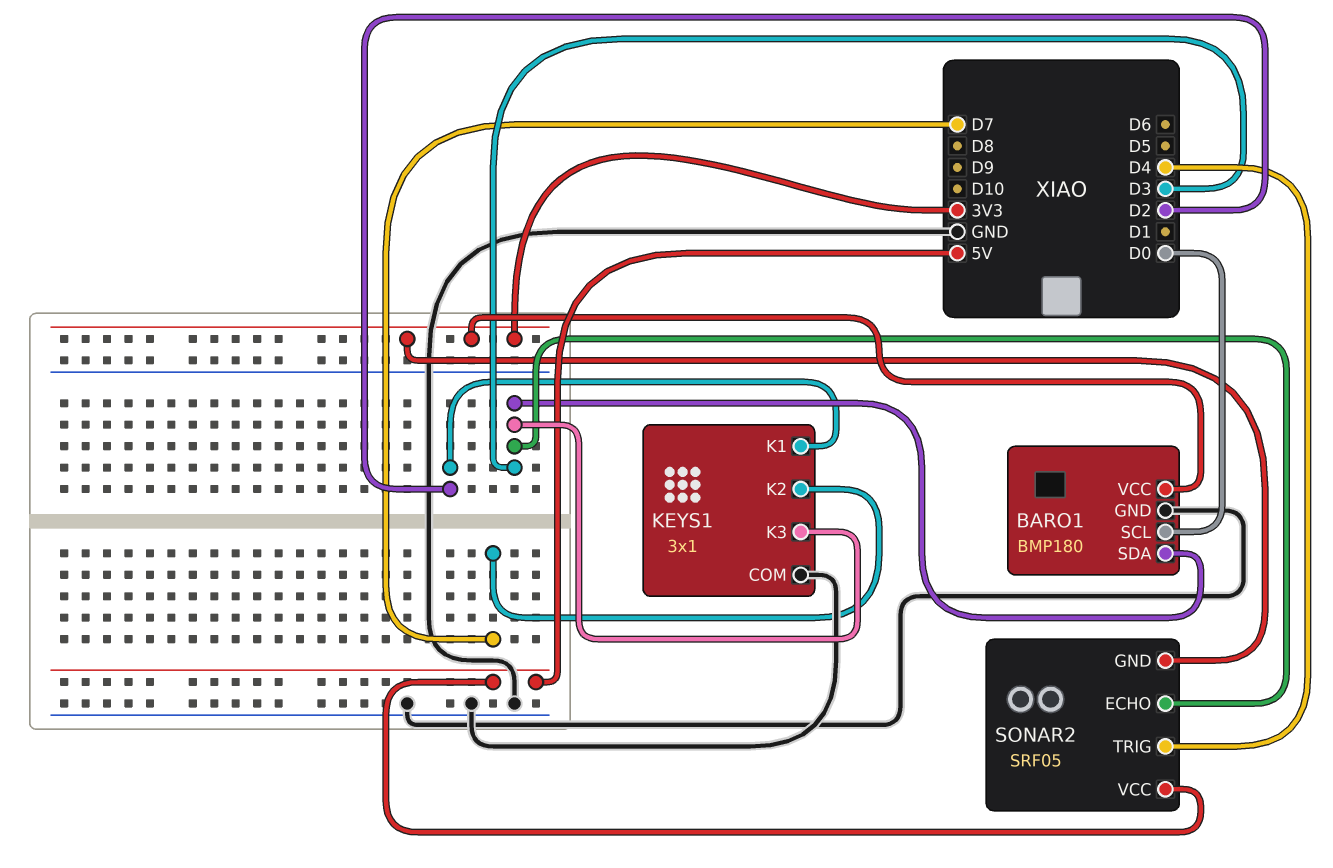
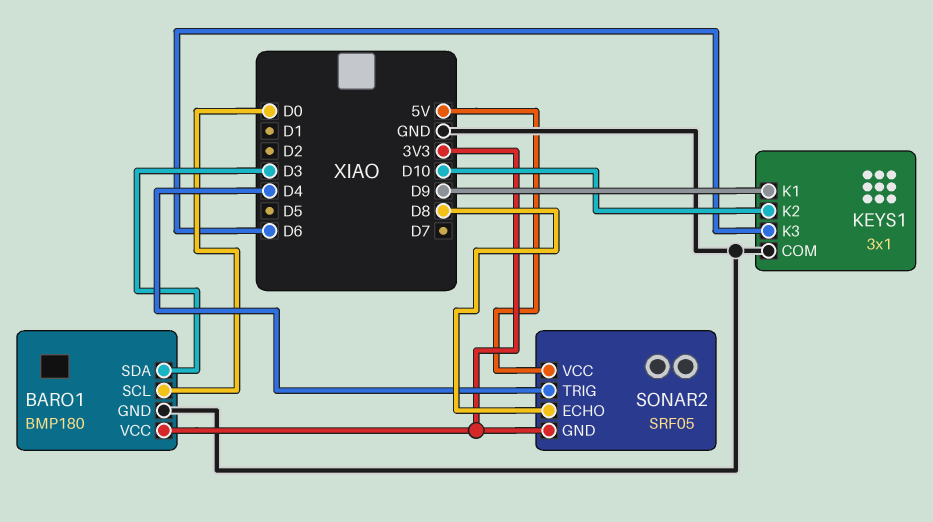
KEYS1 pin K1: D2 -> D9
KEYS1 pin K2: D7 -> D10
KEYS1 pin K3: D3 -> D6
SONAR2 pin ECHO: D3 -> D8

